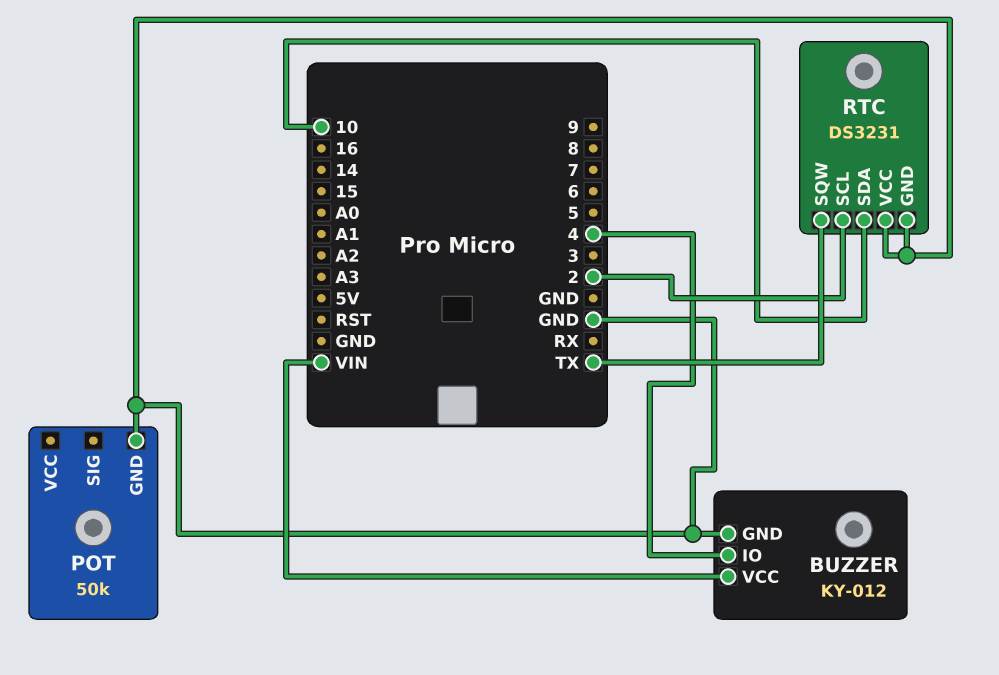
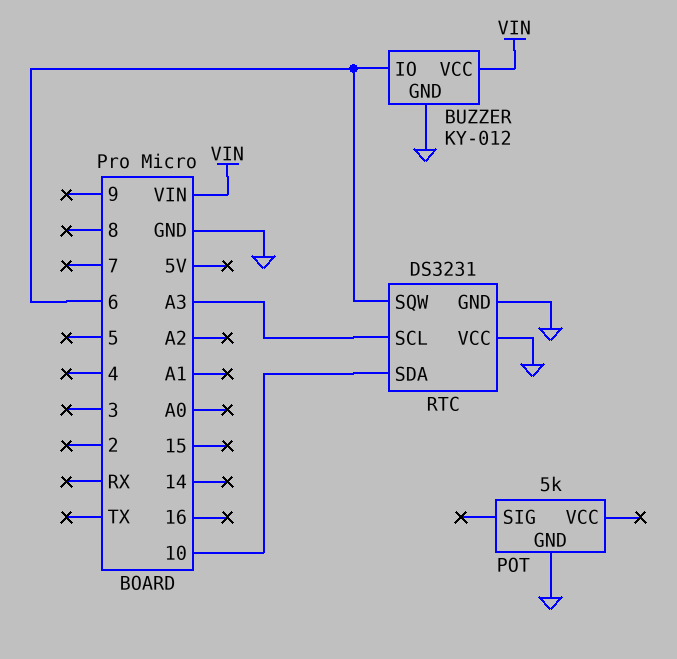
BUZZER pin IO: 4 -> 6
POT: 50k -> 5k
RTC pin SCL: 2 -> A3
RTC pin SQW: TX -> 6

